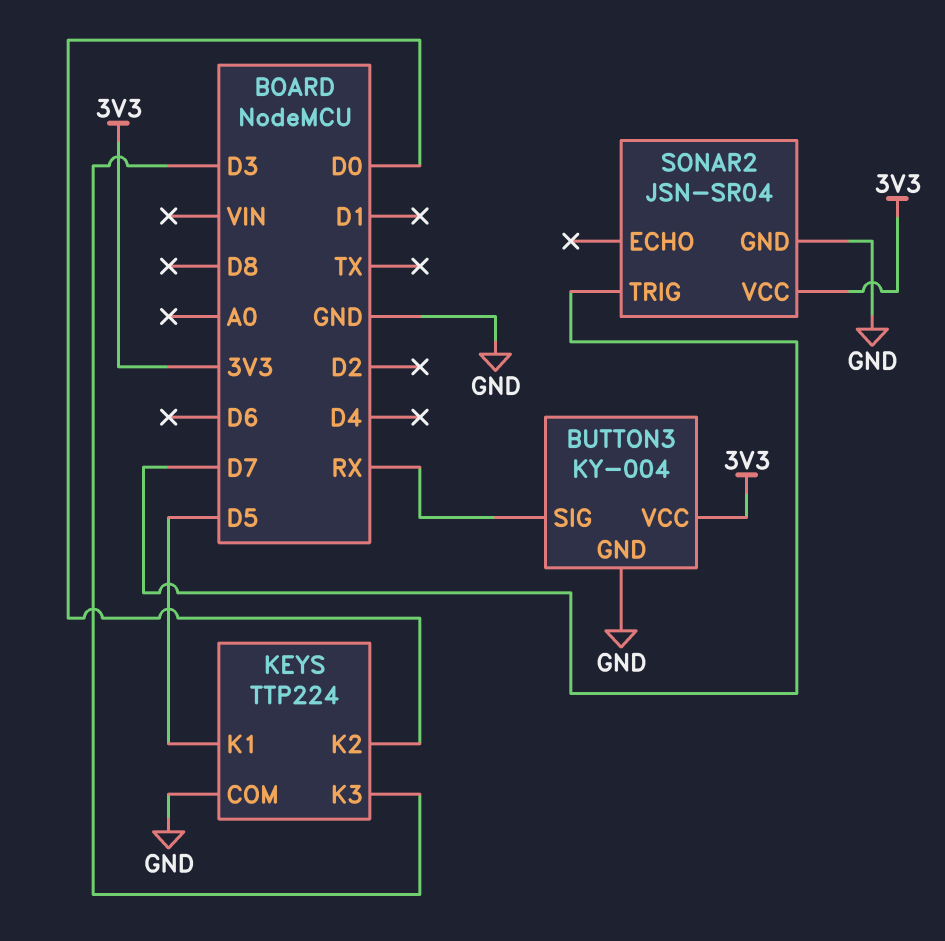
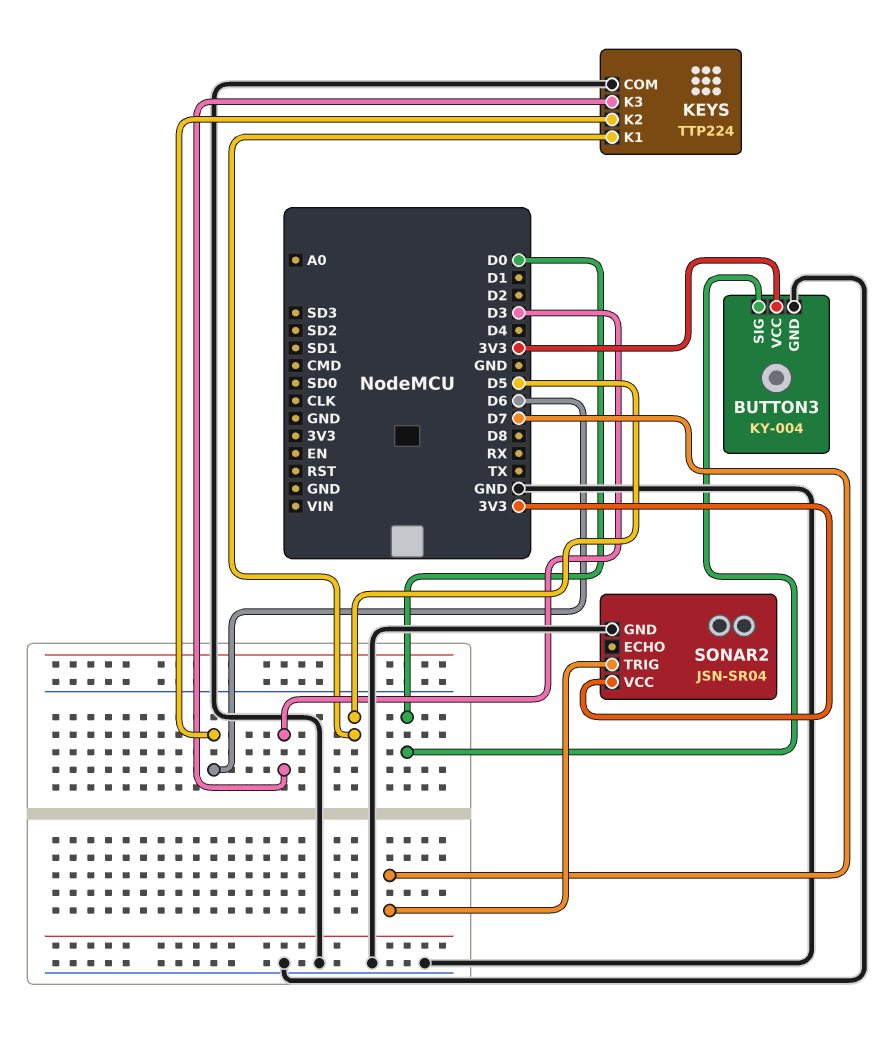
BUTTON3 pin SIG: RX -> D0
KEYS pin K2: D0 -> D6

